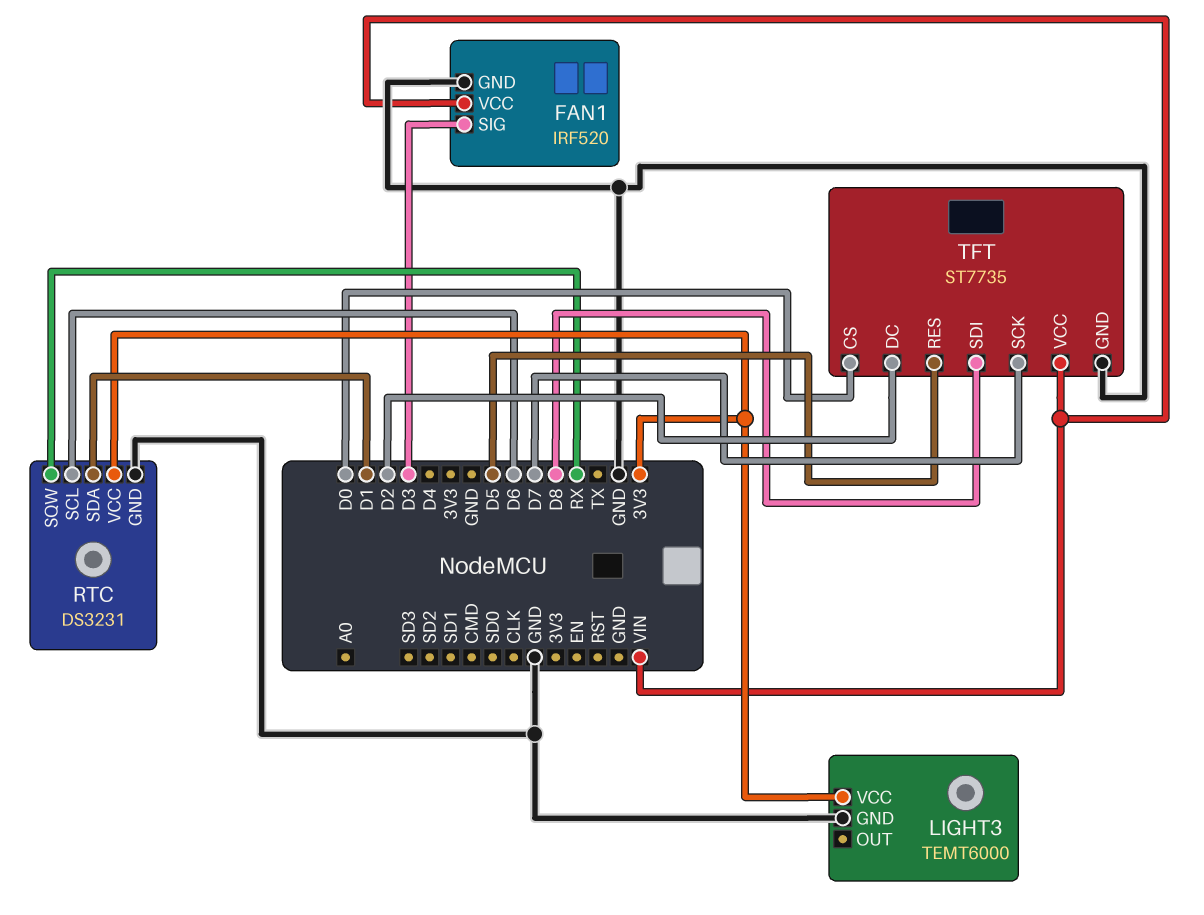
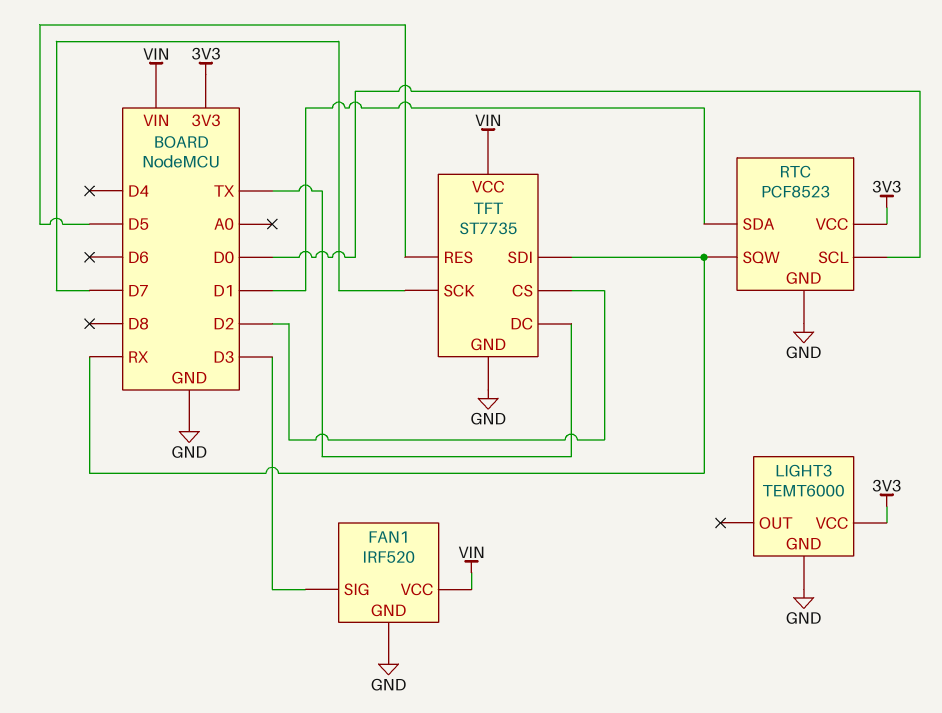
RTC: DS3231 -> PCF8523
RTC pin SCL: D6 -> D0
TFT pin CS: D0 -> D2
TFT pin DC: D2 -> TX
TFT pin SDI: D8 -> RX

